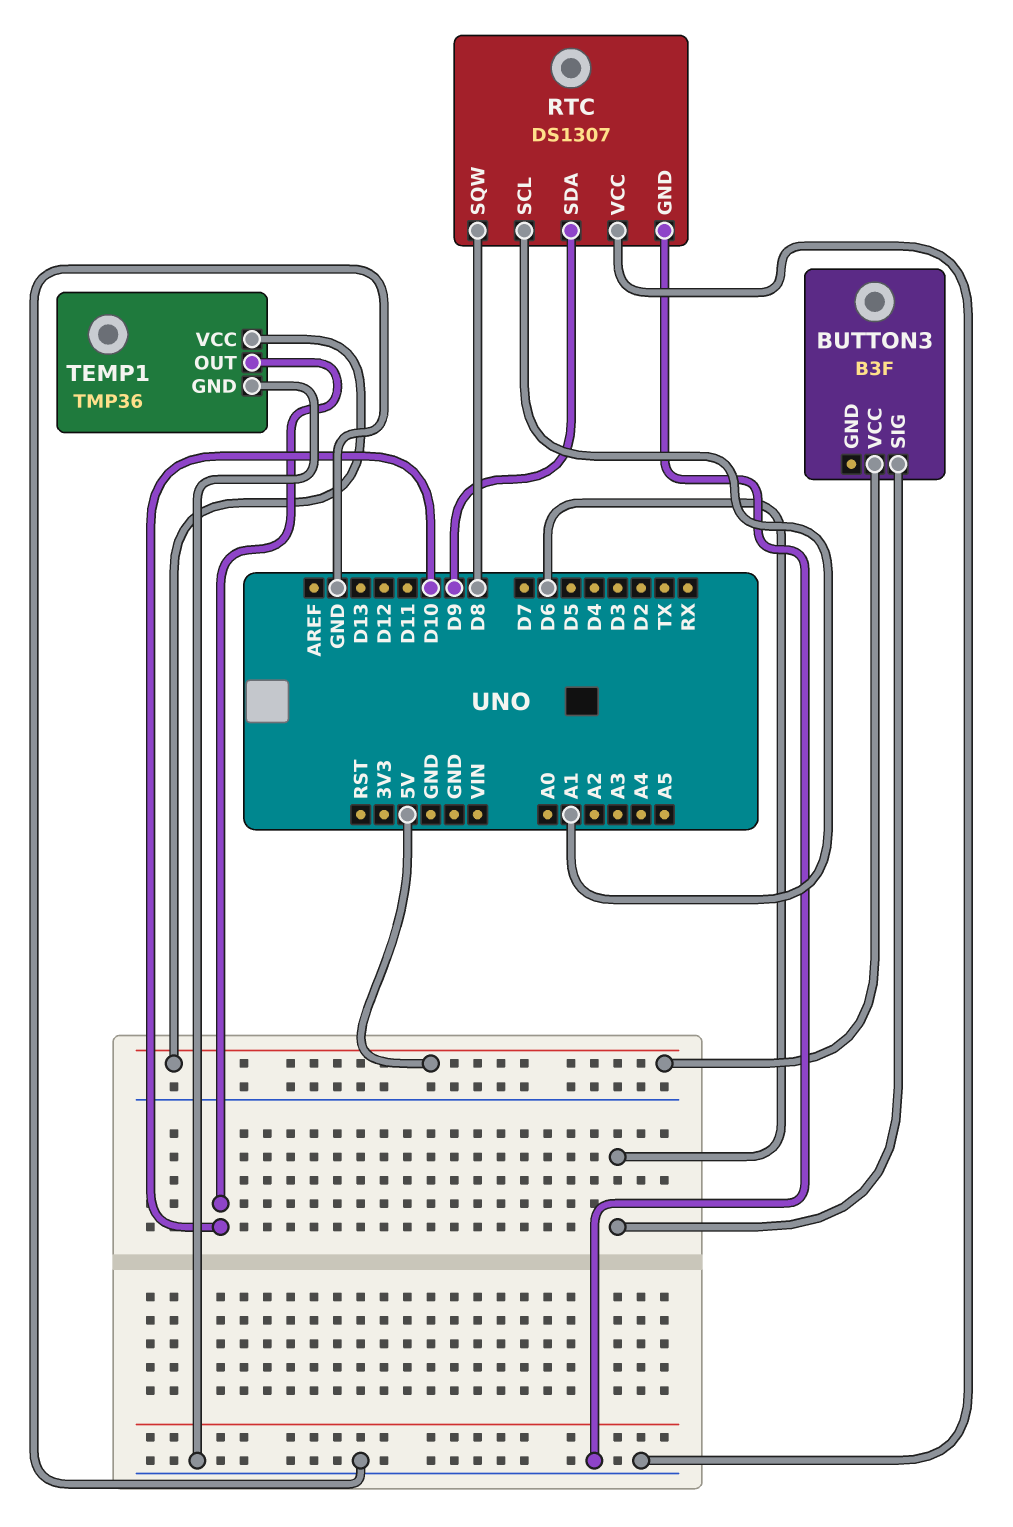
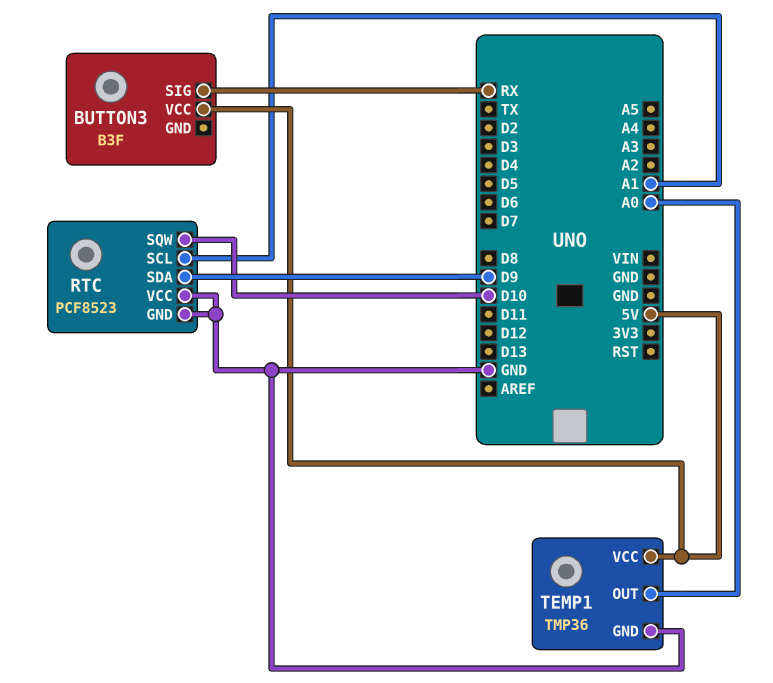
BUTTON3 pin SIG: D6 -> RX
RTC: DS1307 -> PCF8523
RTC pin SQW: D8 -> D10
TEMP1 pin OUT: D10 -> A0

